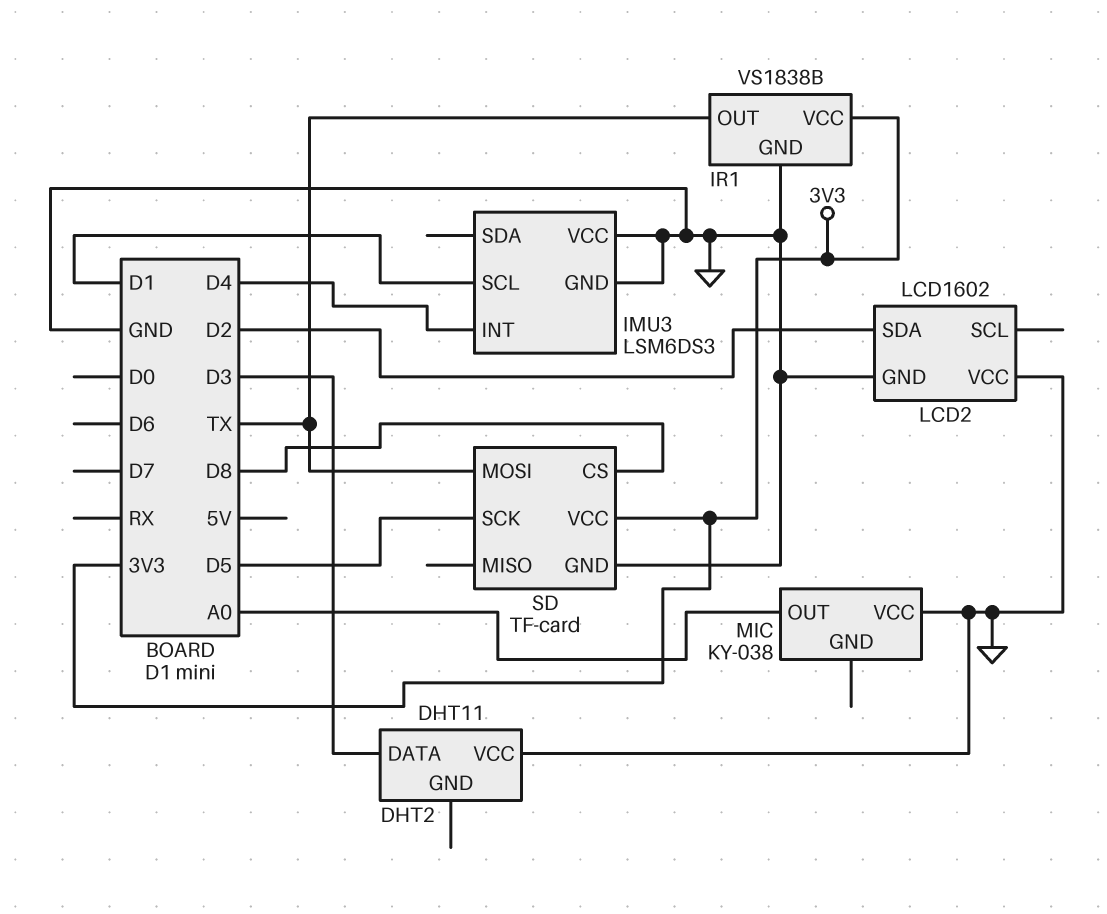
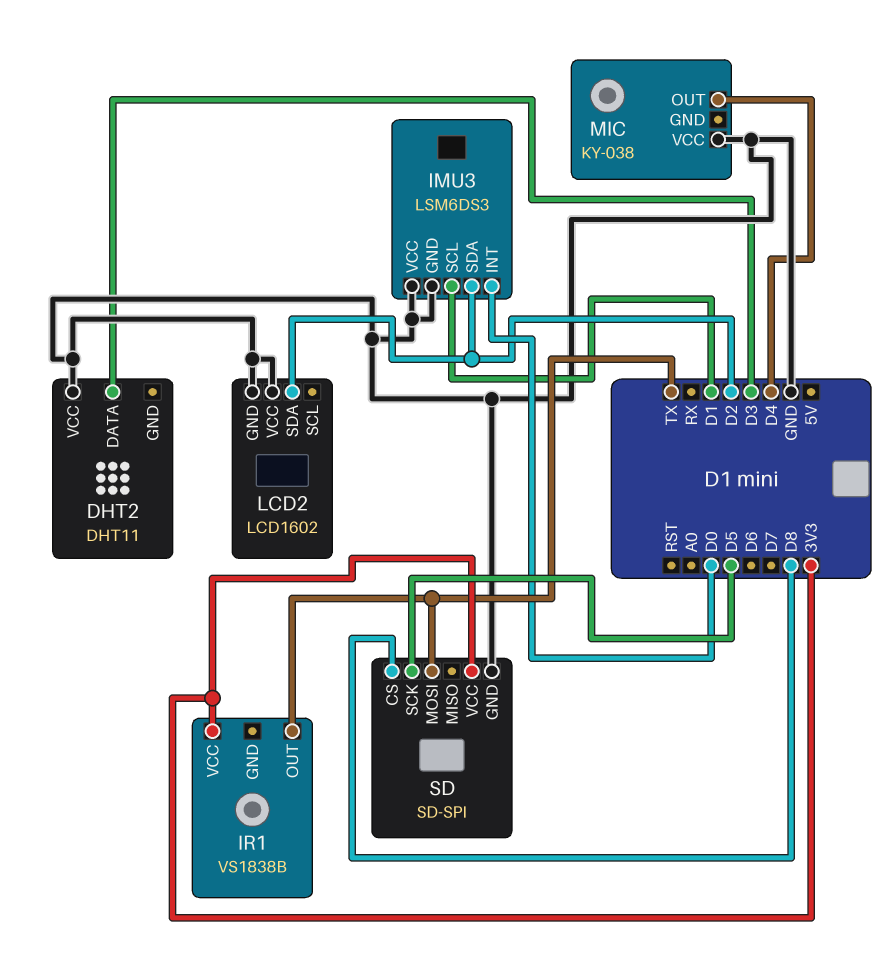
IMU3 pin INT: D4 -> D0
IMU3 pin SDA: none -> D2
IR1 pin GND: GND -> none
MIC pin OUT: A0 -> D4
SD: TF-card -> SD-SPI

